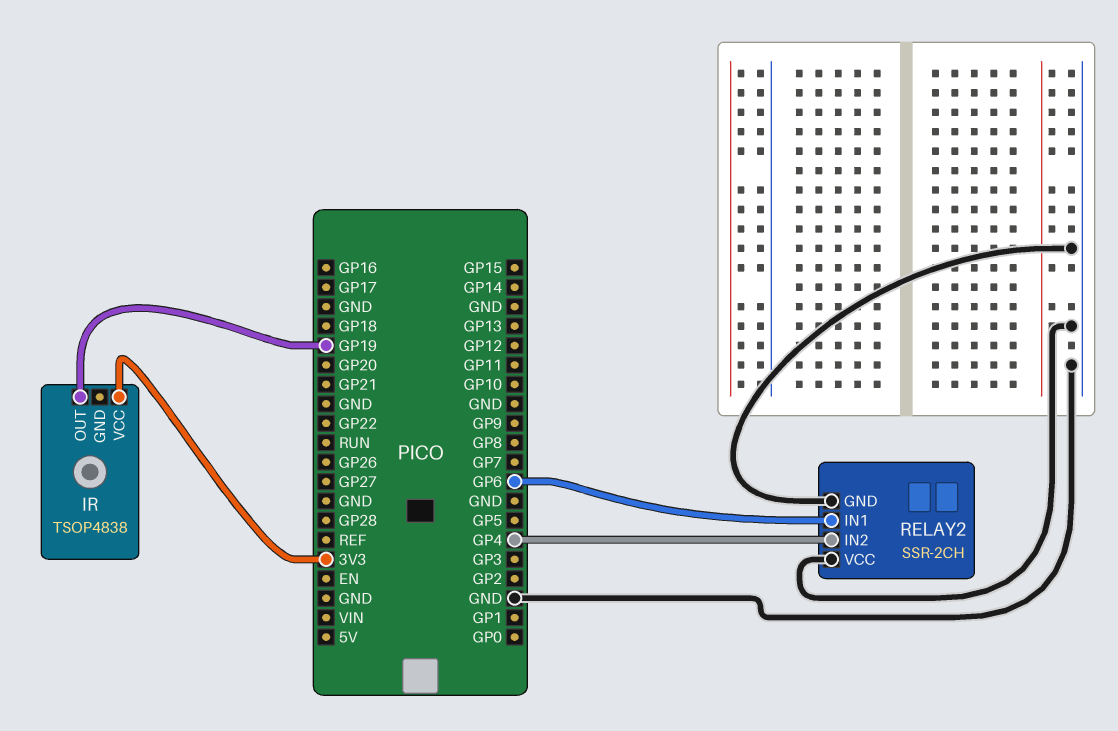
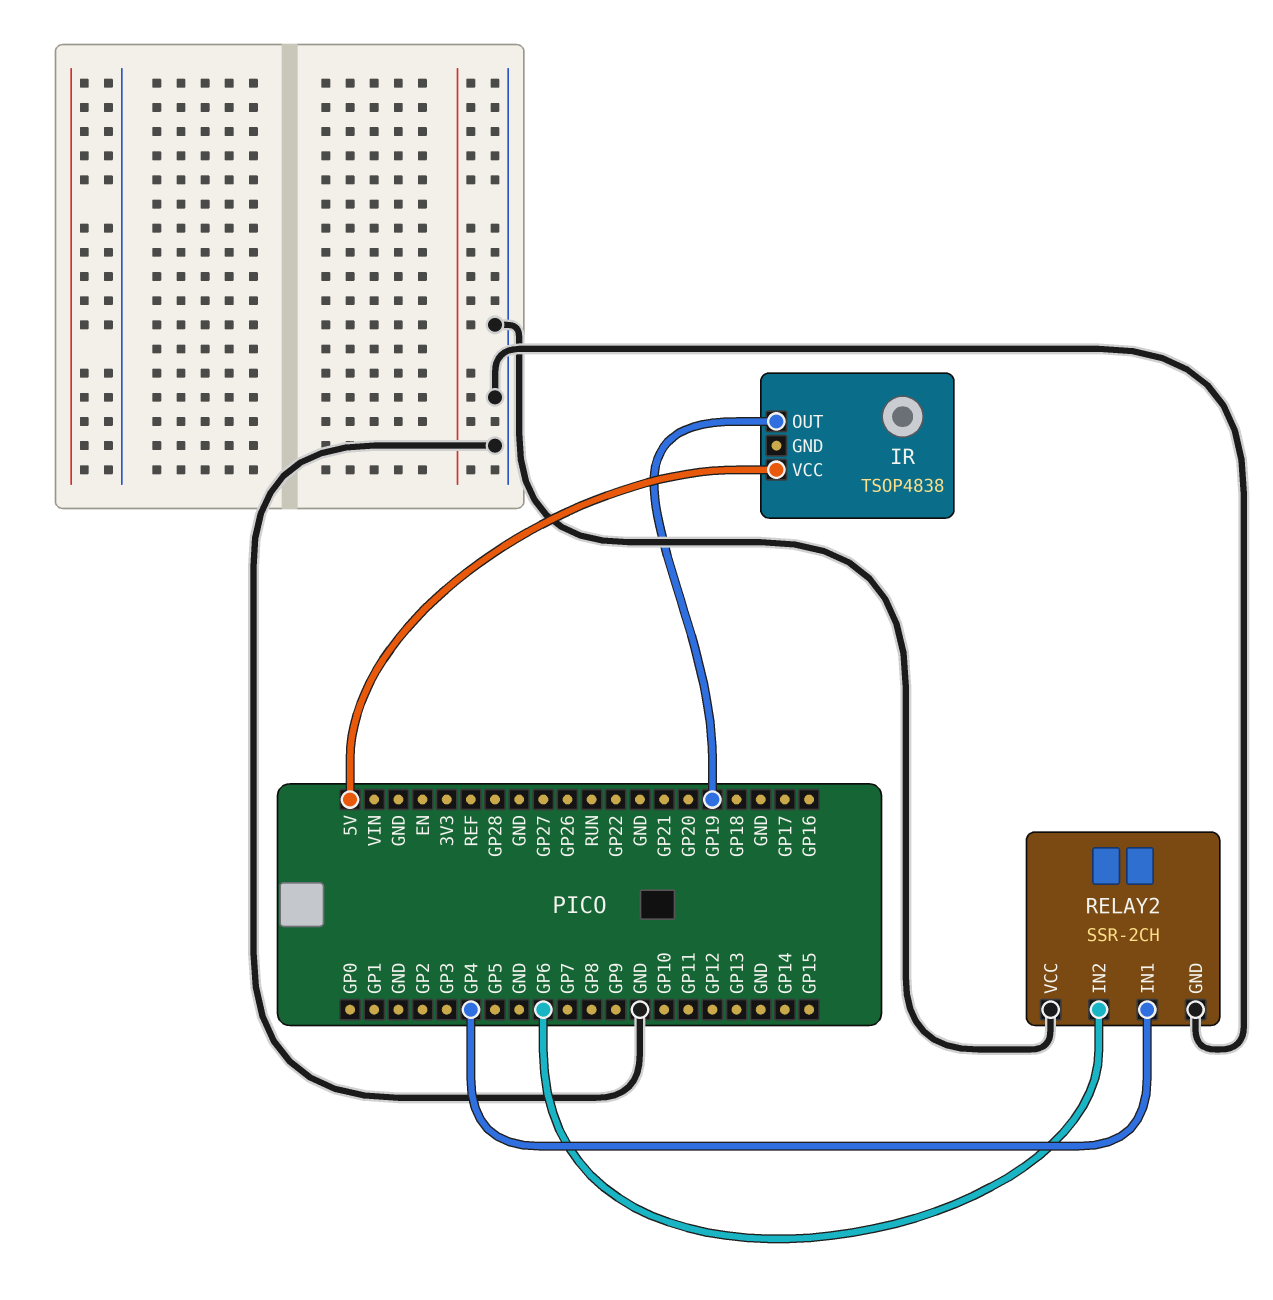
IR pin VCC: 3V3 -> 5V
RELAY2 pin IN1: GP6 -> GP4
RELAY2 pin IN2: GP4 -> GP6

